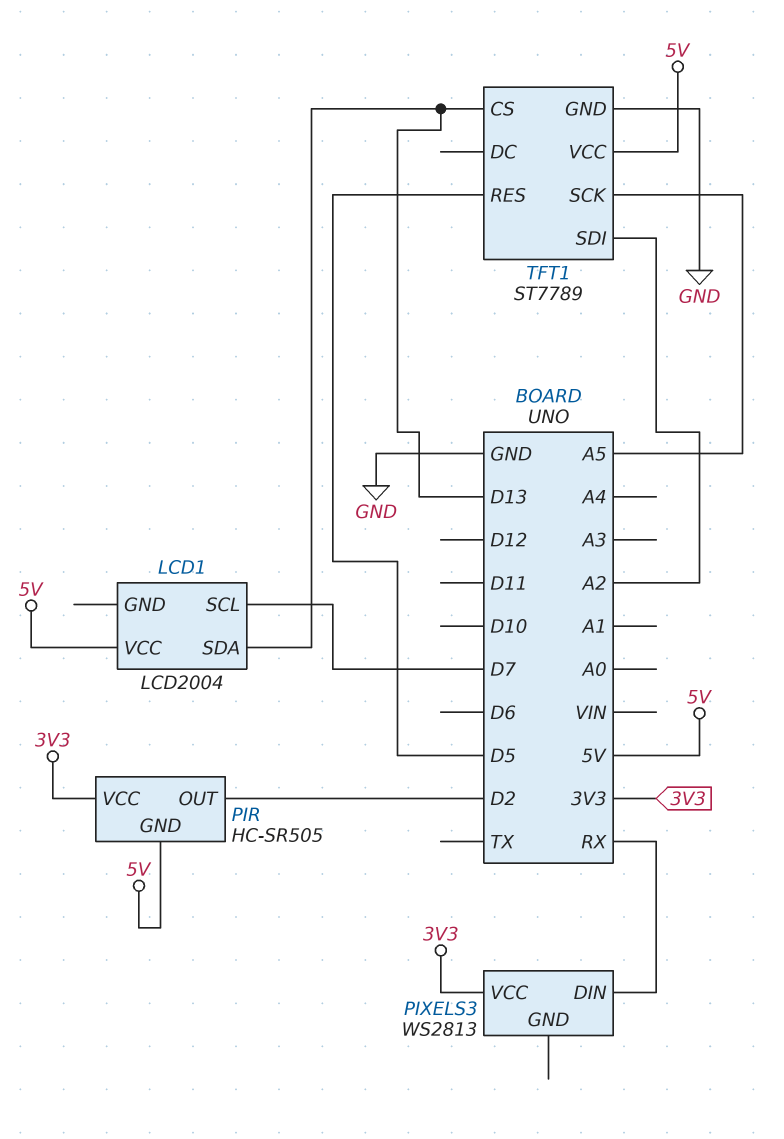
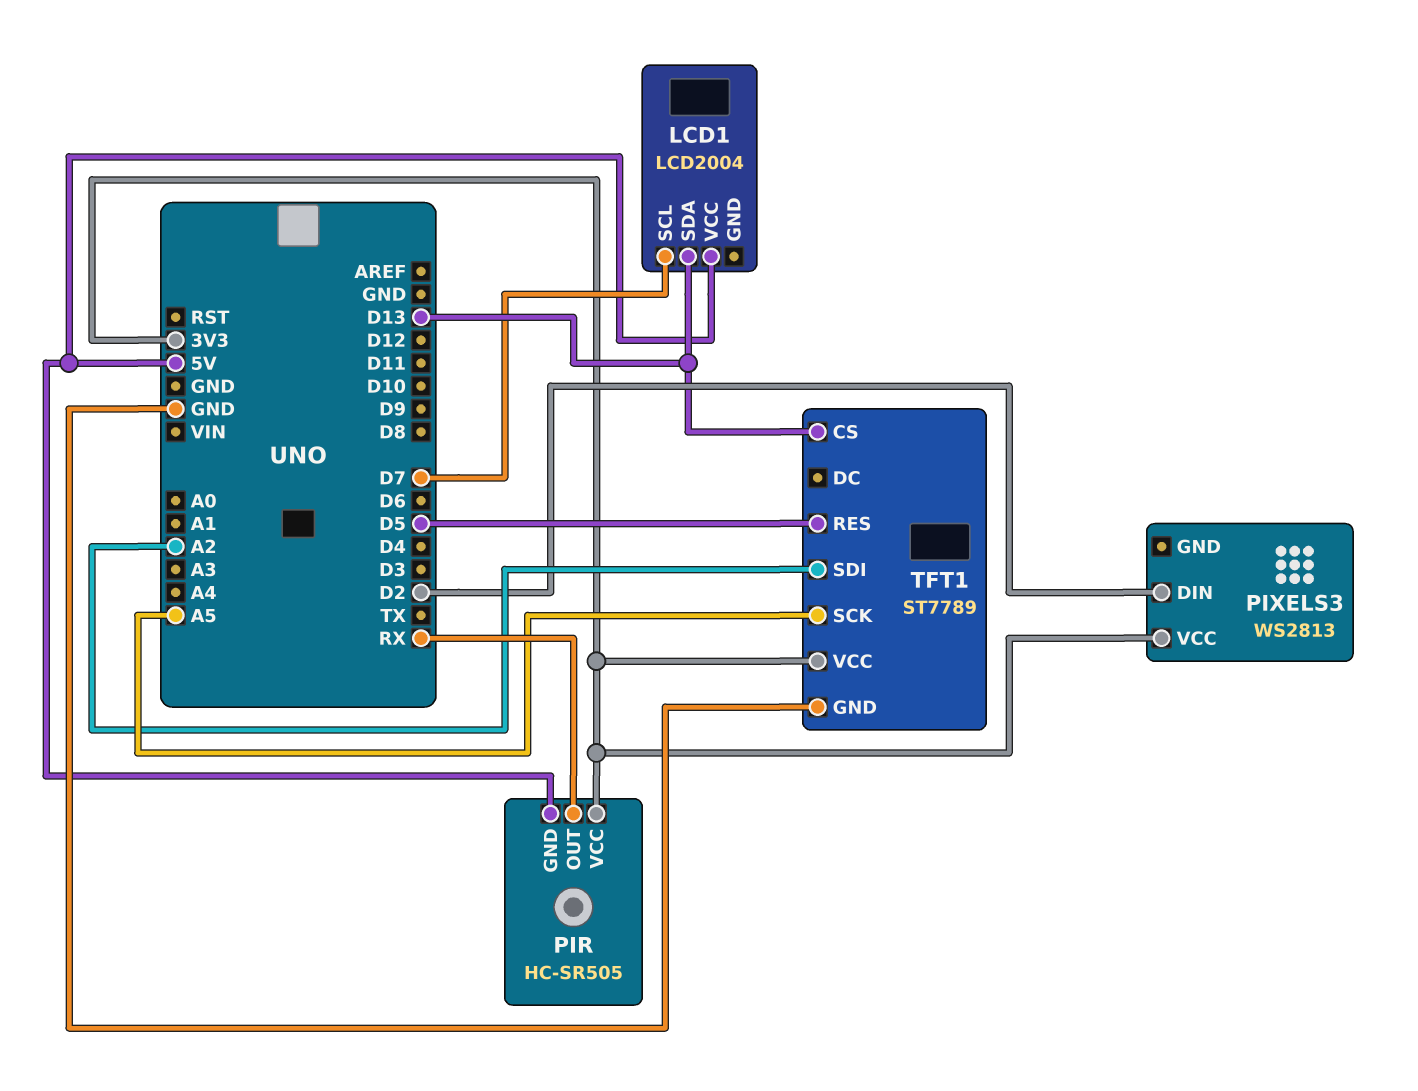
PIR pin OUT: D2 -> RX
PIXELS3 pin DIN: RX -> D2
TFT1 pin VCC: 5V -> 3V3

